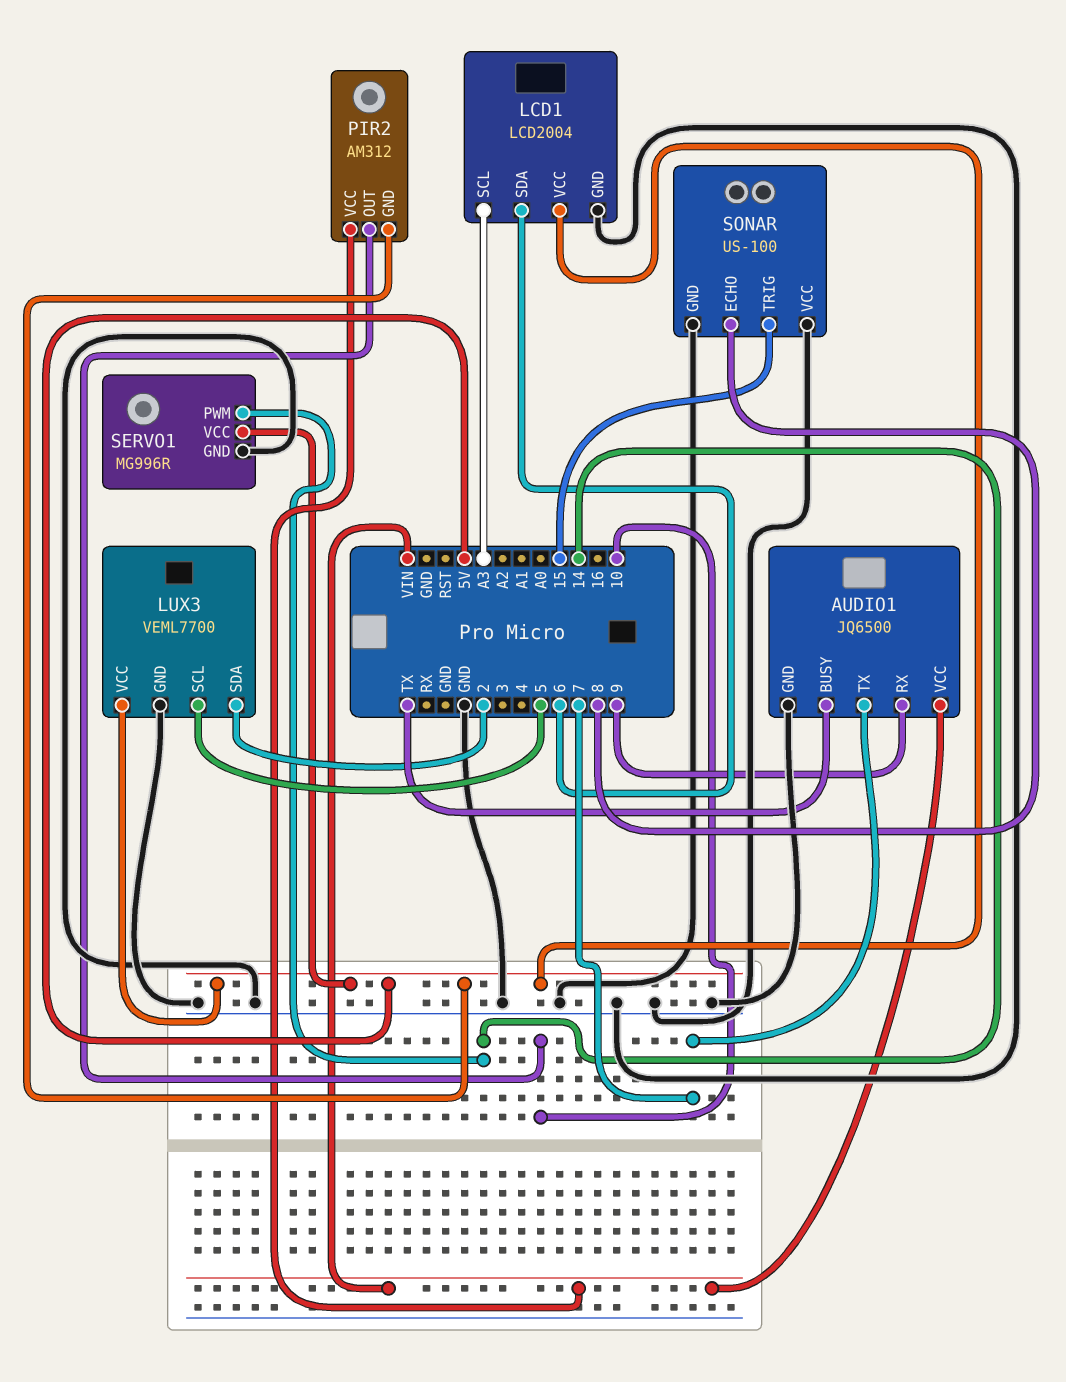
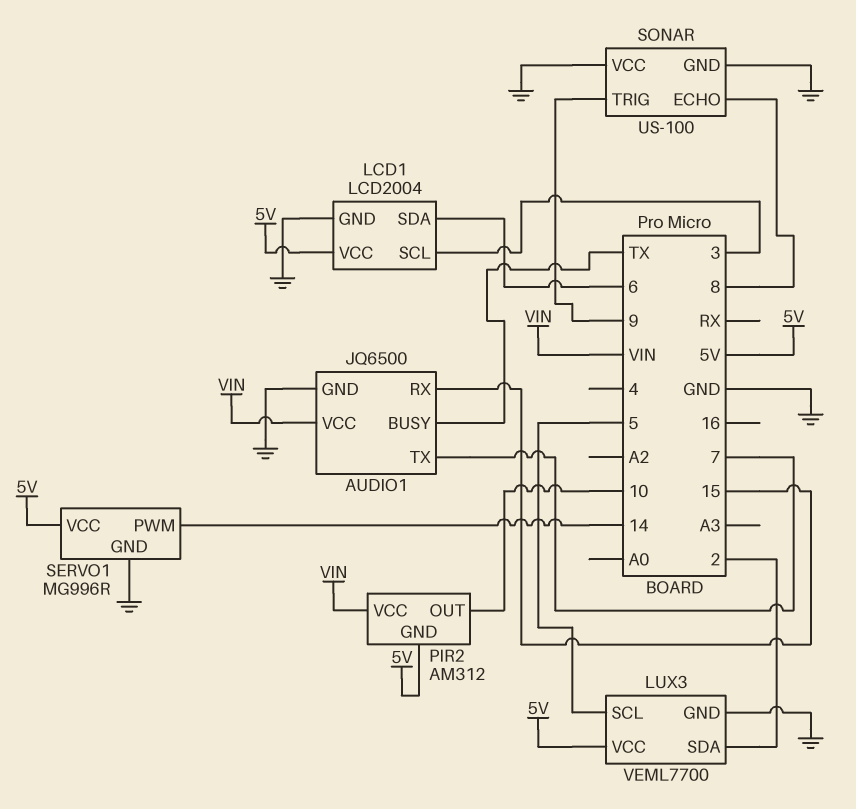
AUDIO1 pin RX: 9 -> 15
LCD1 pin SCL: A3 -> 3
SONAR pin TRIG: 15 -> 9

